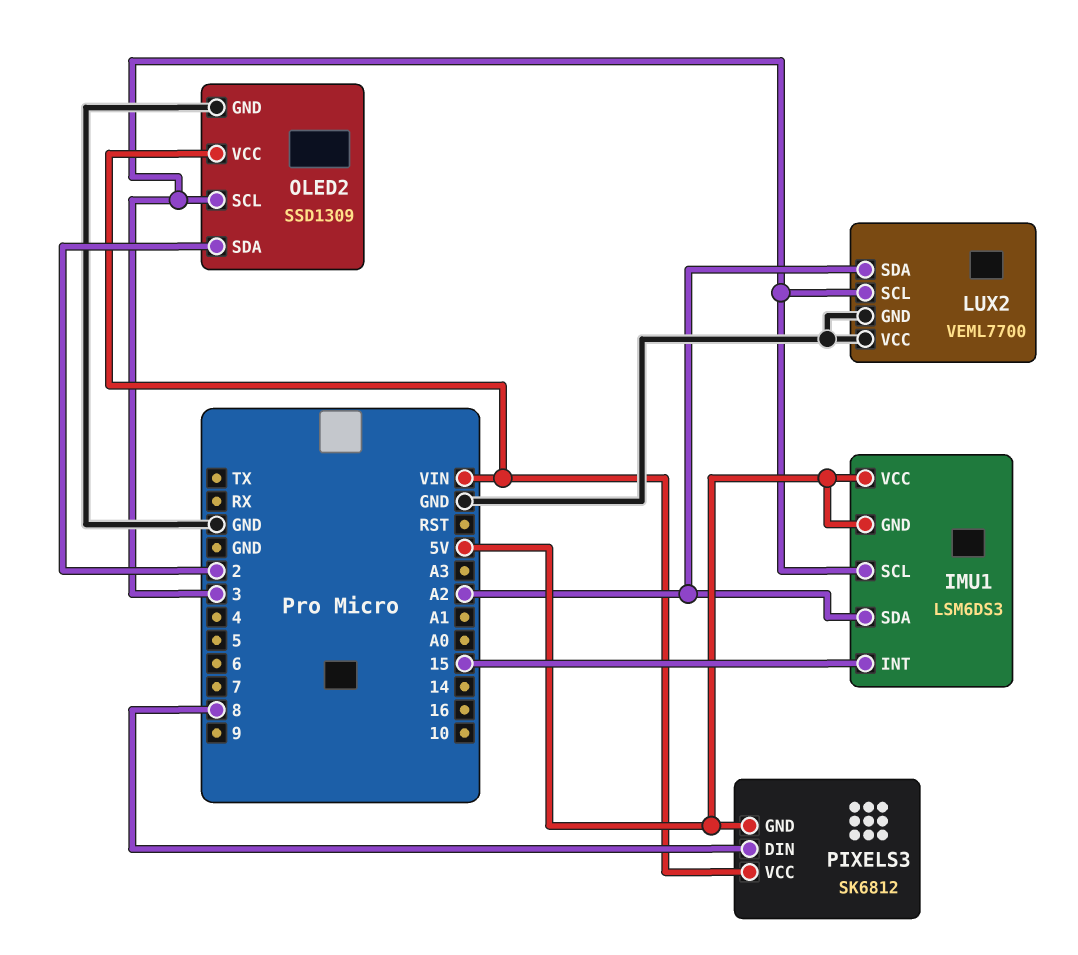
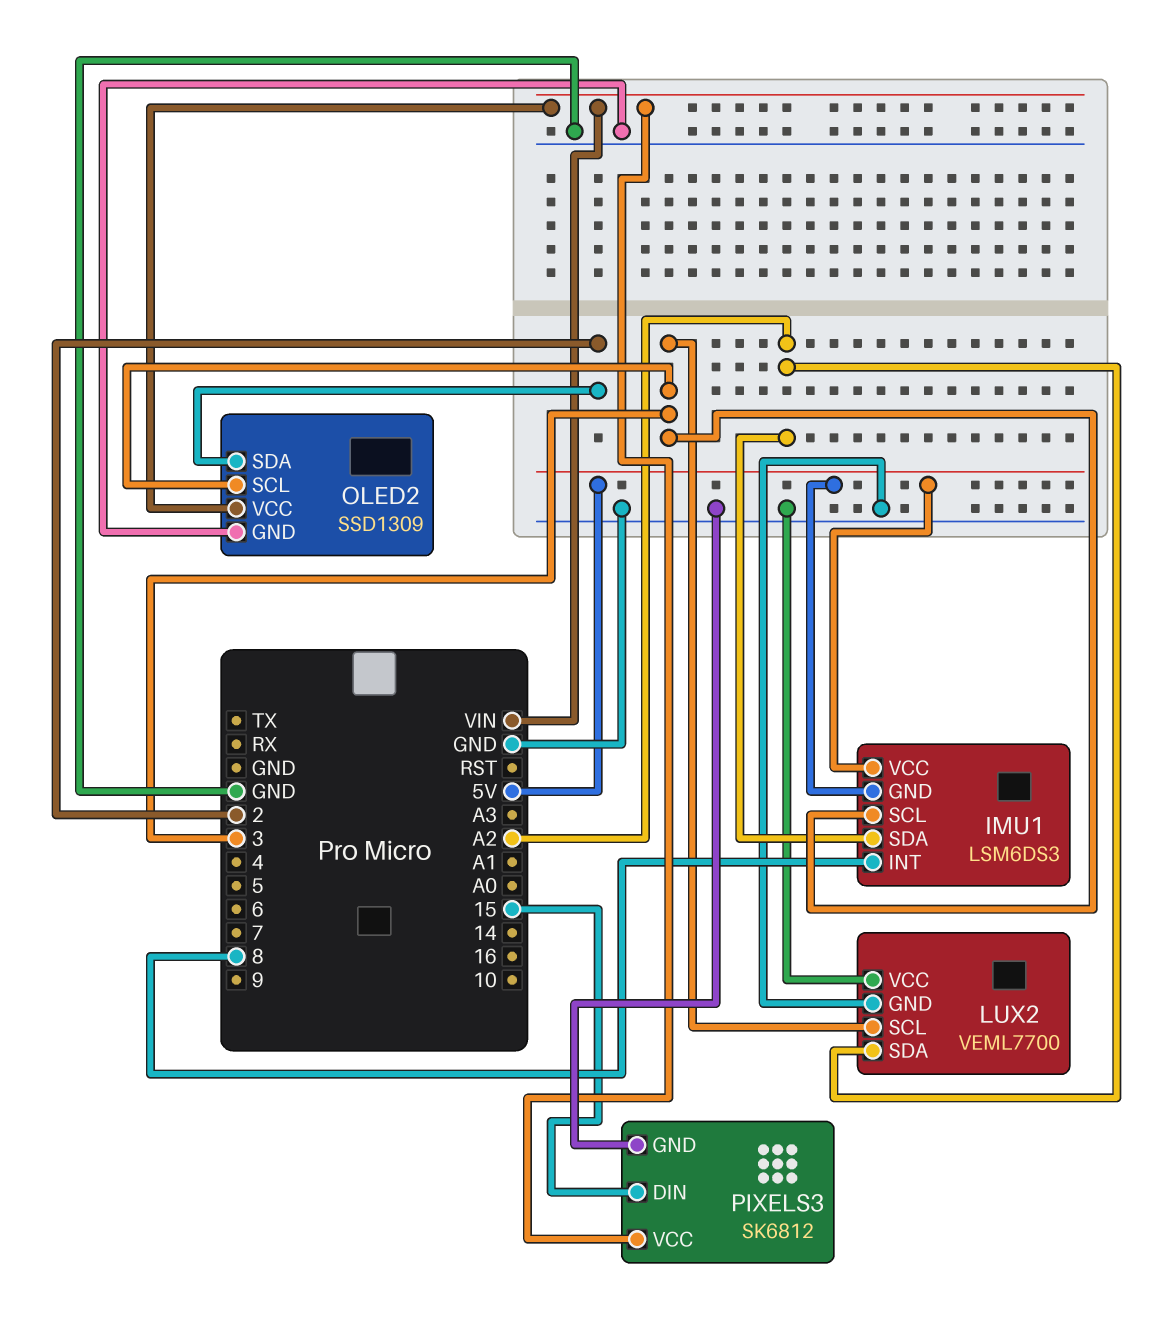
IMU1 pin INT: 15 -> 8
PIXELS3 pin DIN: 8 -> 15
PIXELS3 pin GND: 5V -> GND

